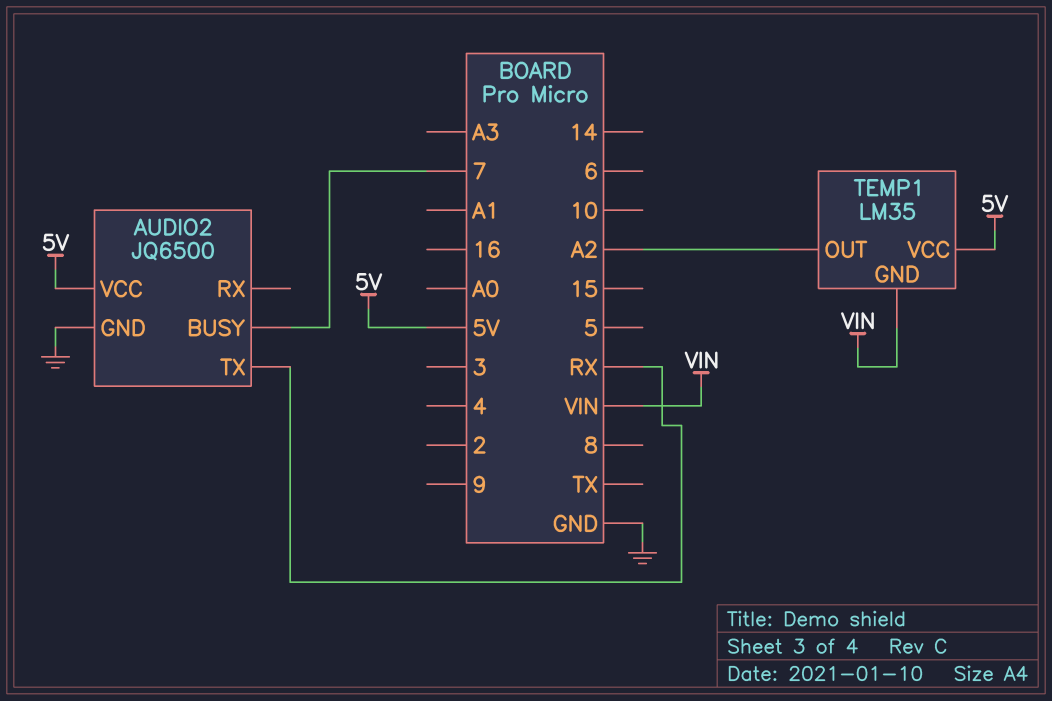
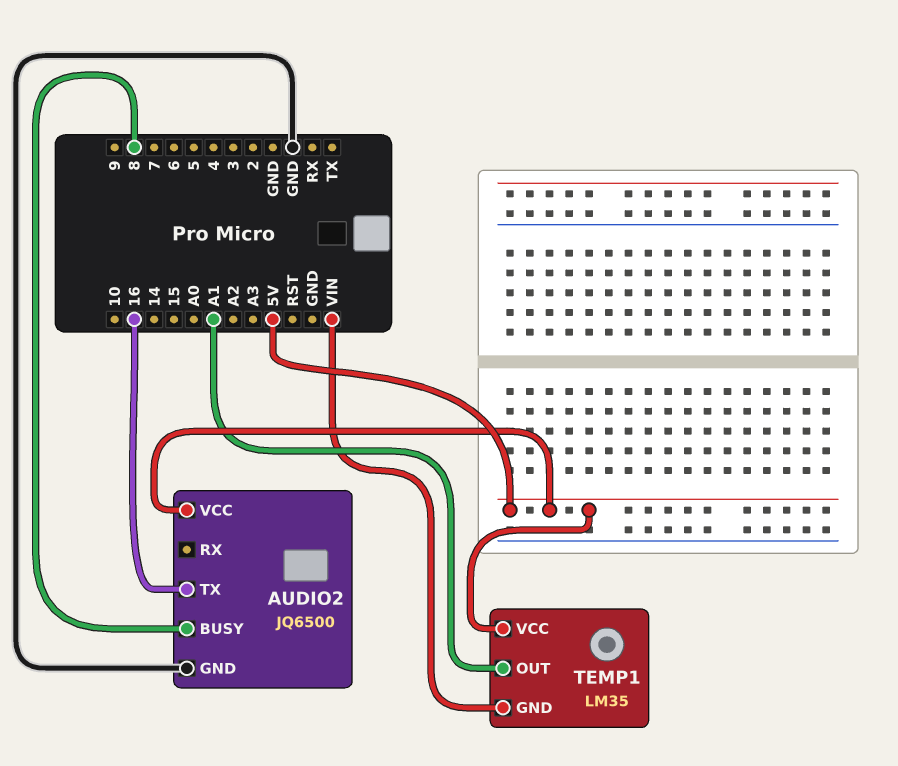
AUDIO2 pin BUSY: 7 -> 8
AUDIO2 pin TX: RX -> 16
TEMP1 pin OUT: A2 -> A1

